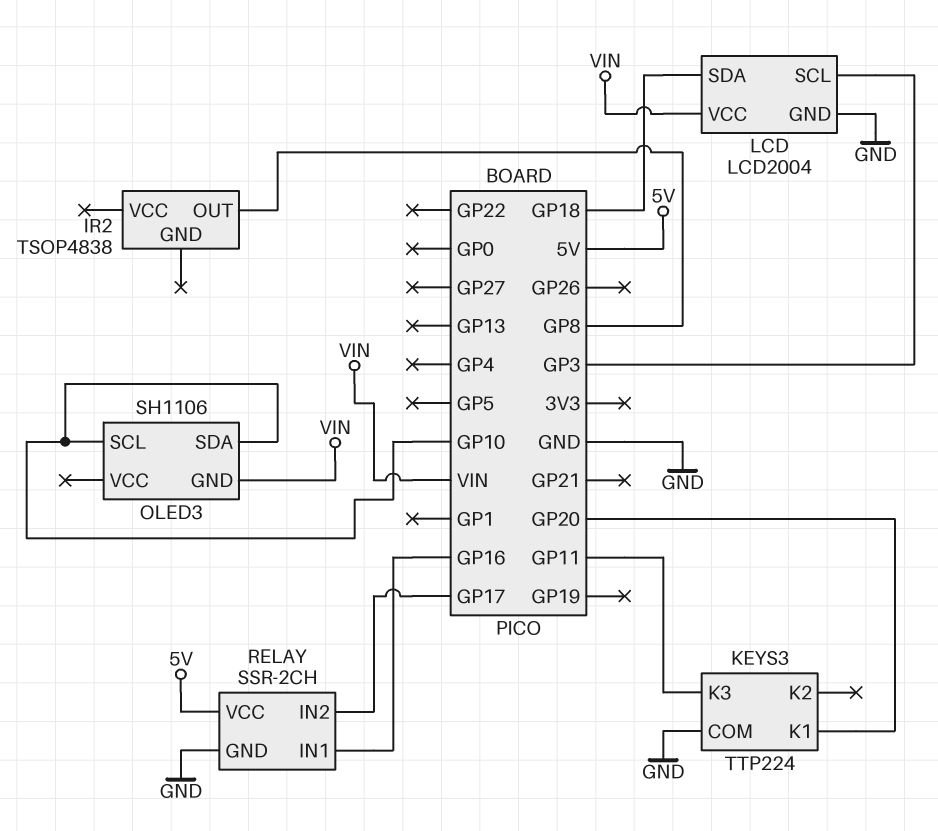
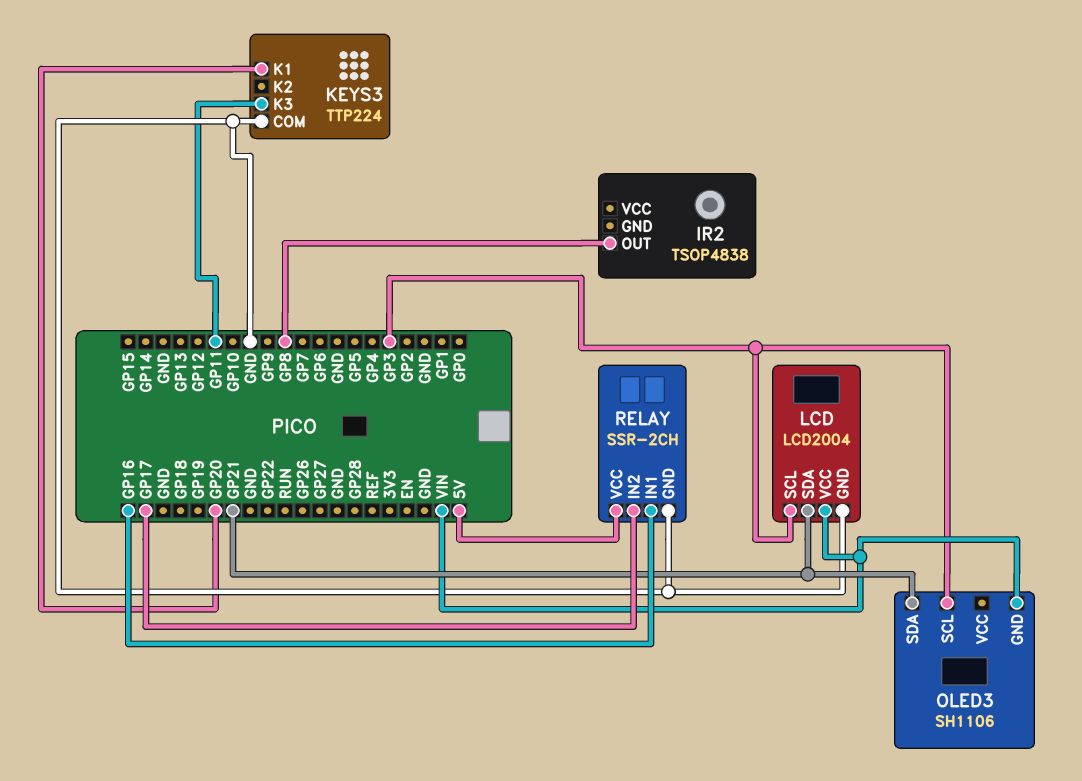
LCD pin SDA: GP18 -> GP21
OLED3 pin SCL: GP10 -> GP3
OLED3 pin SDA: GP10 -> GP21

